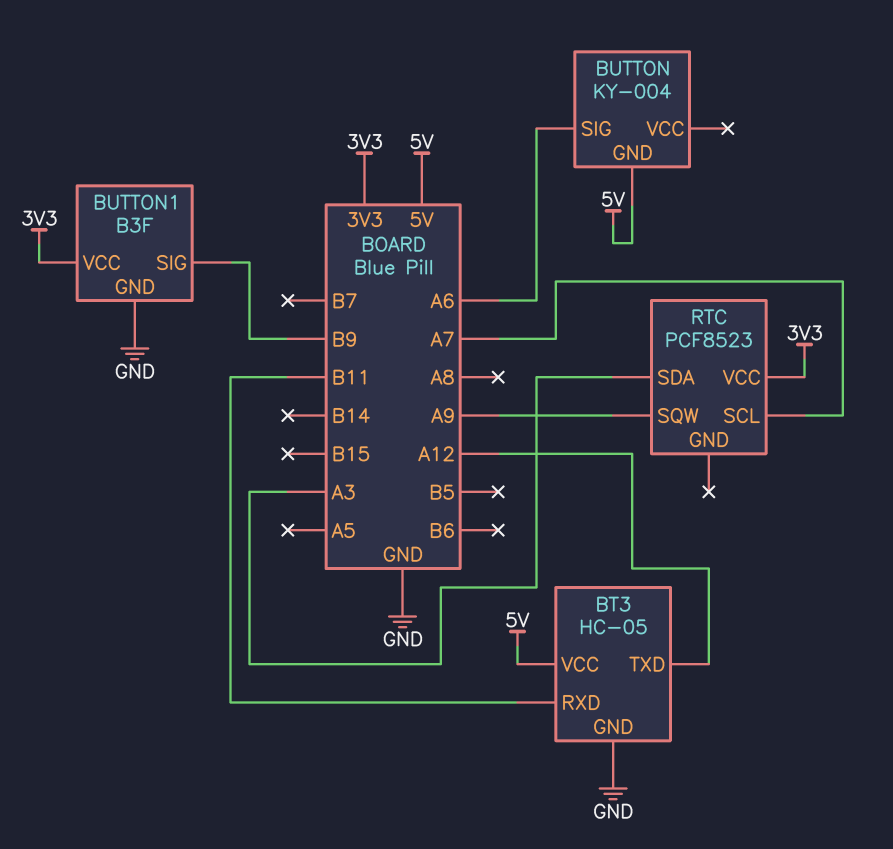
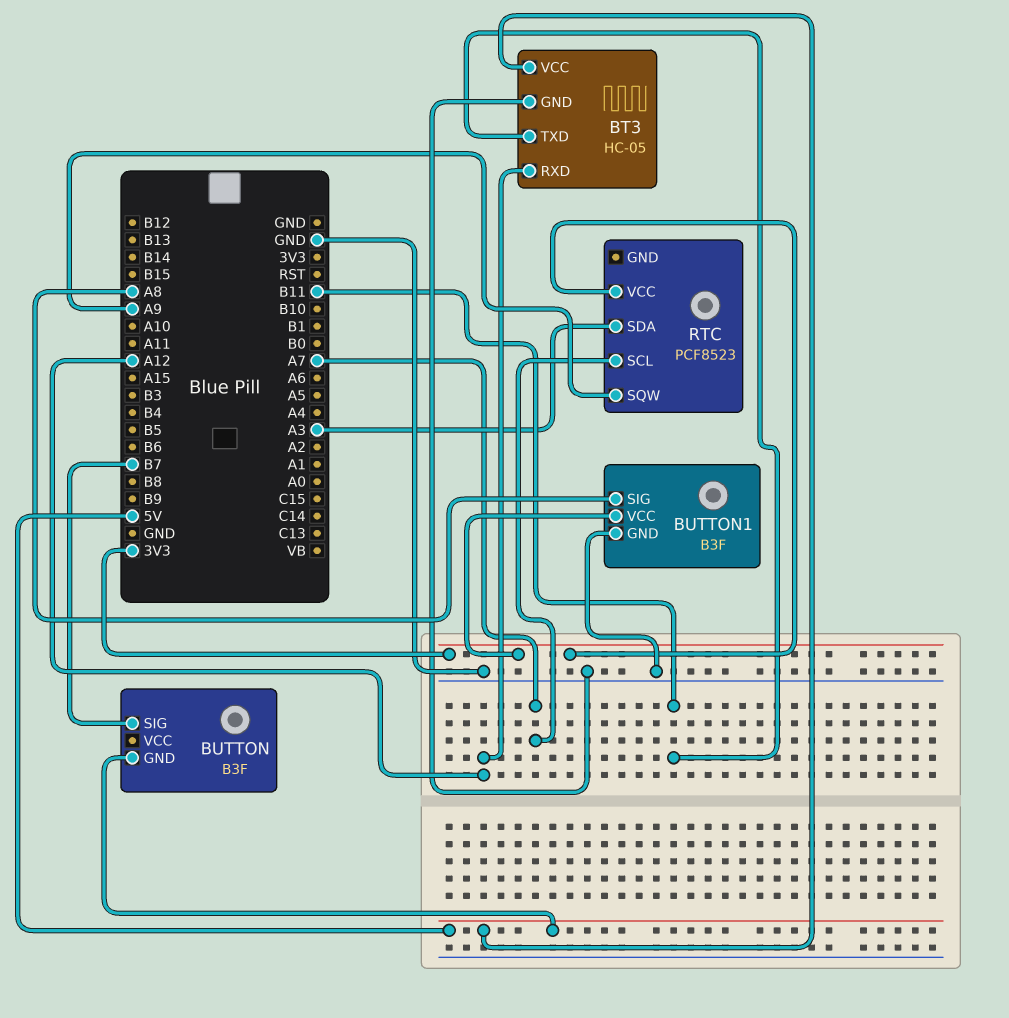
BT3 pin RXD: B11 -> A12
BT3 pin TXD: A12 -> B11
BUTTON: KY-004 -> B3F
BUTTON pin SIG: A6 -> B7
BUTTON1 pin SIG: B9 -> A8

